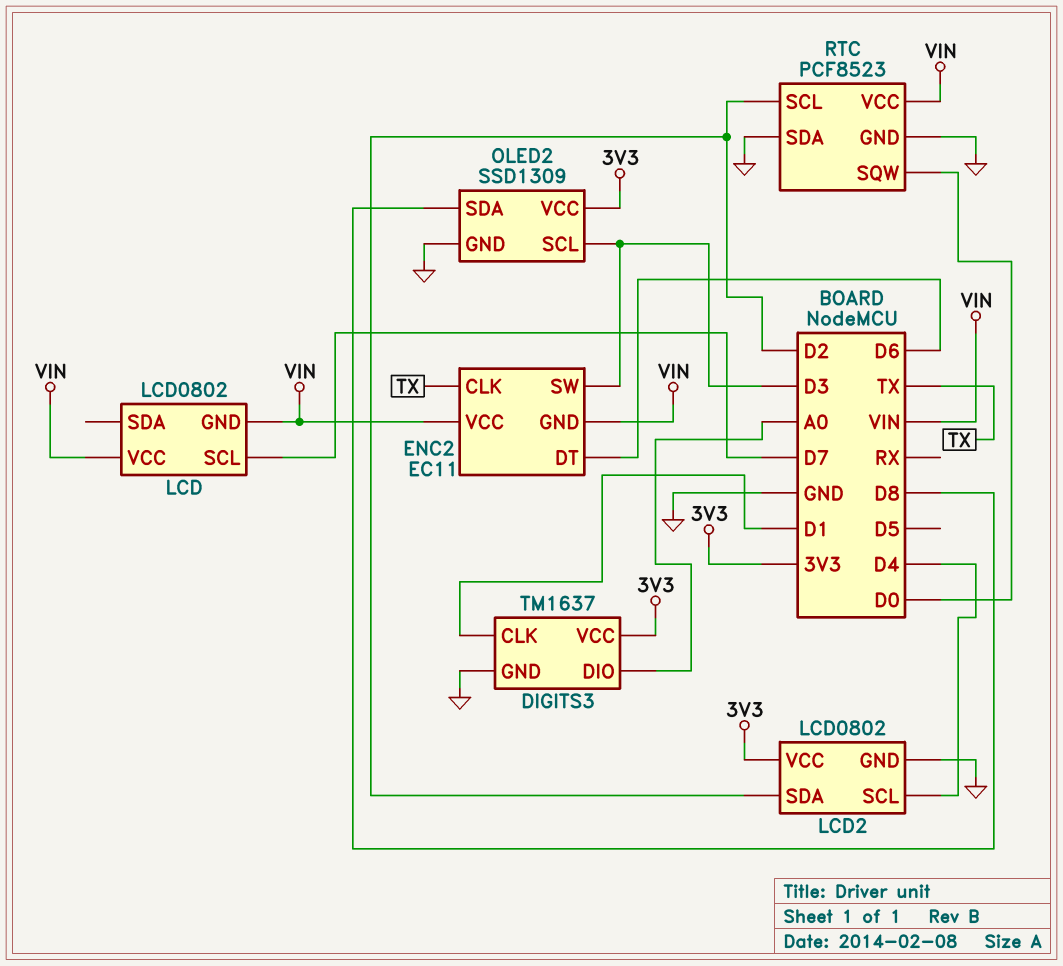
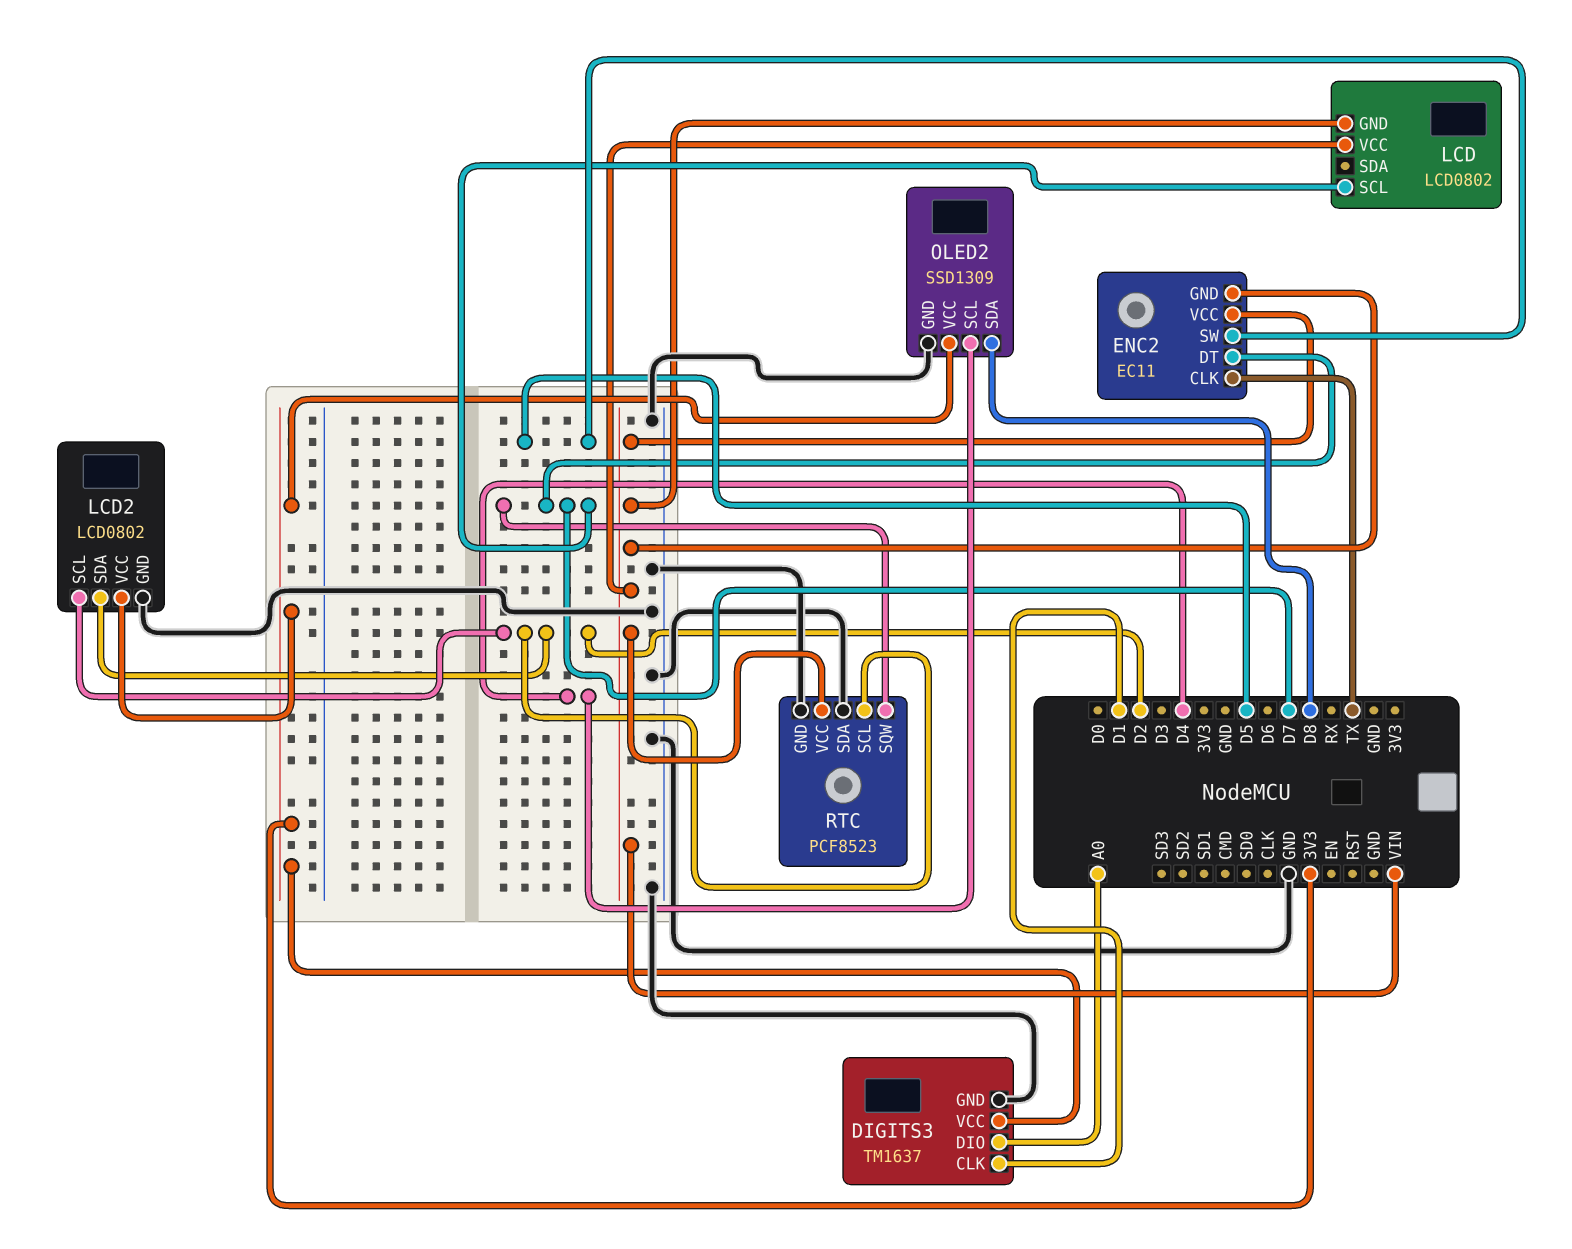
ENC2 pin DT: D6 -> D7
ENC2 pin SW: D3 -> D5
LCD2 pin SCL: D4 -> D2
OLED2 pin SCL: D3 -> D4
RTC pin SQW: D0 -> D7

